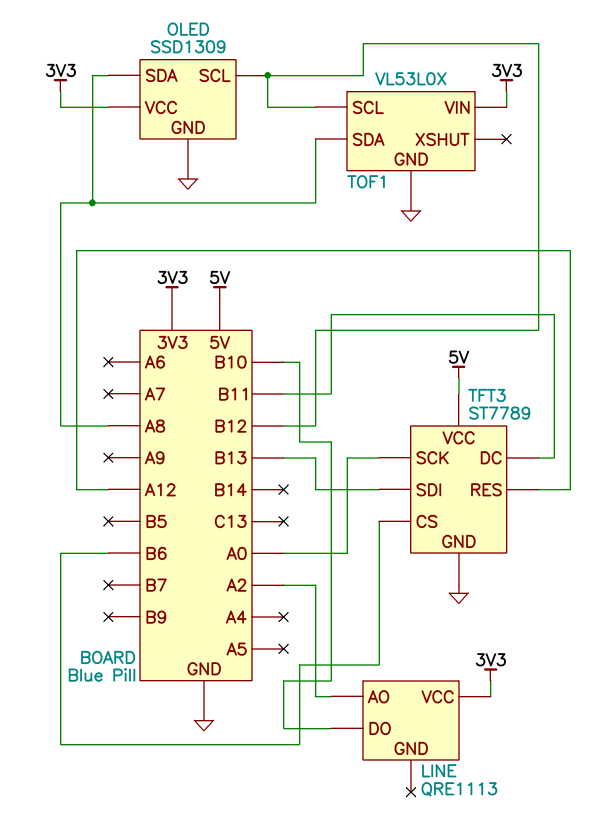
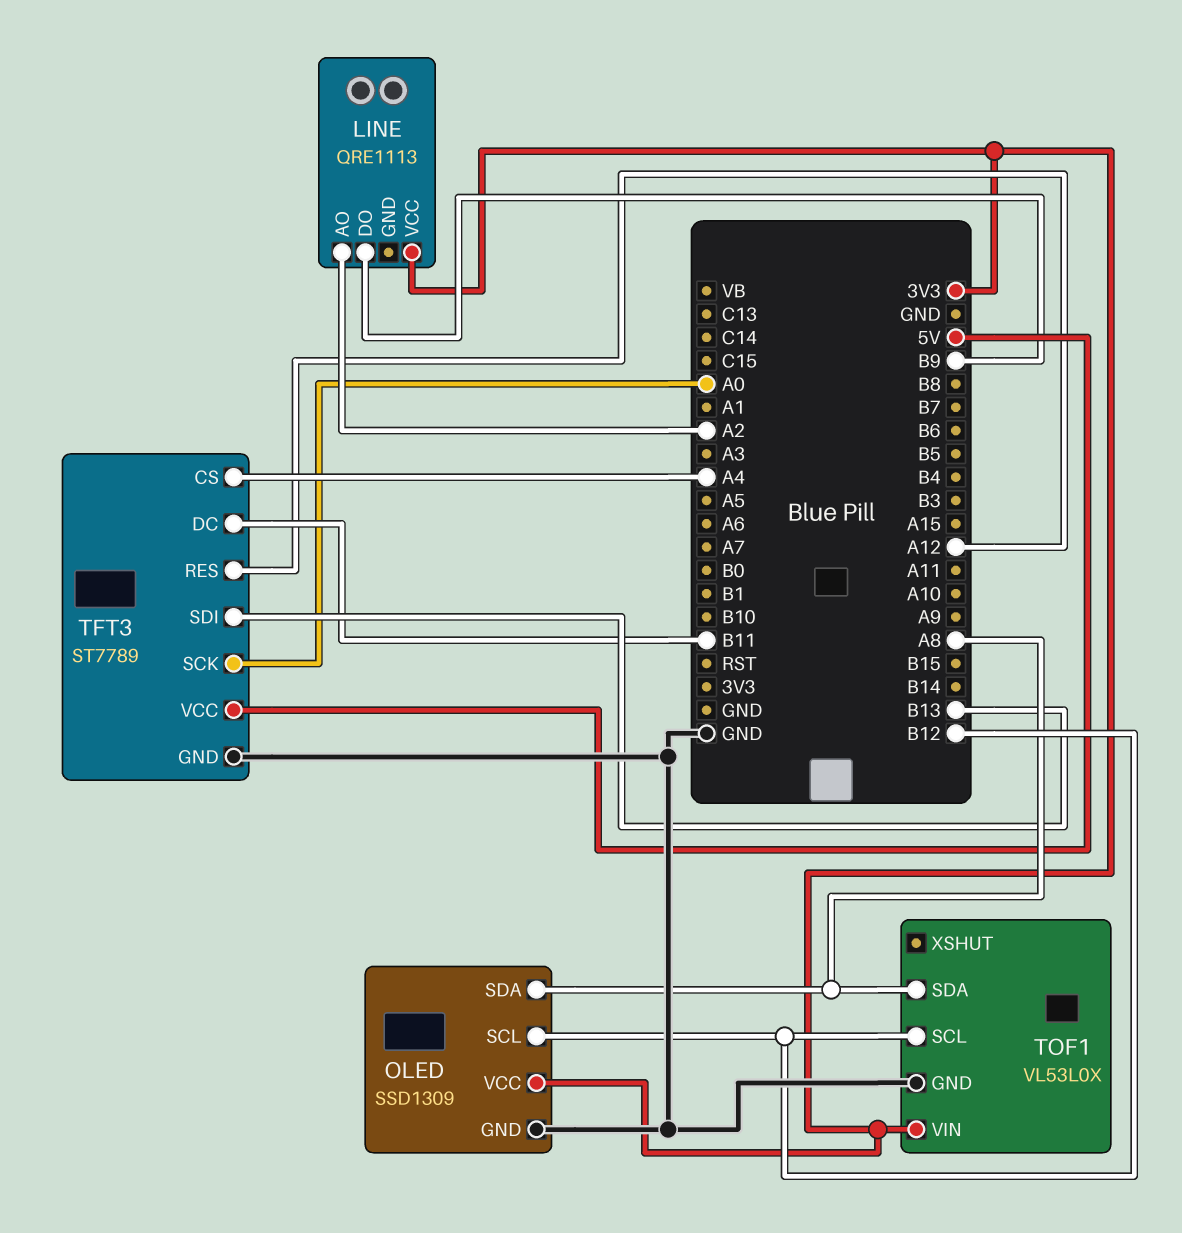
LINE pin DO: B10 -> B9
TFT3 pin CS: B6 -> A4

